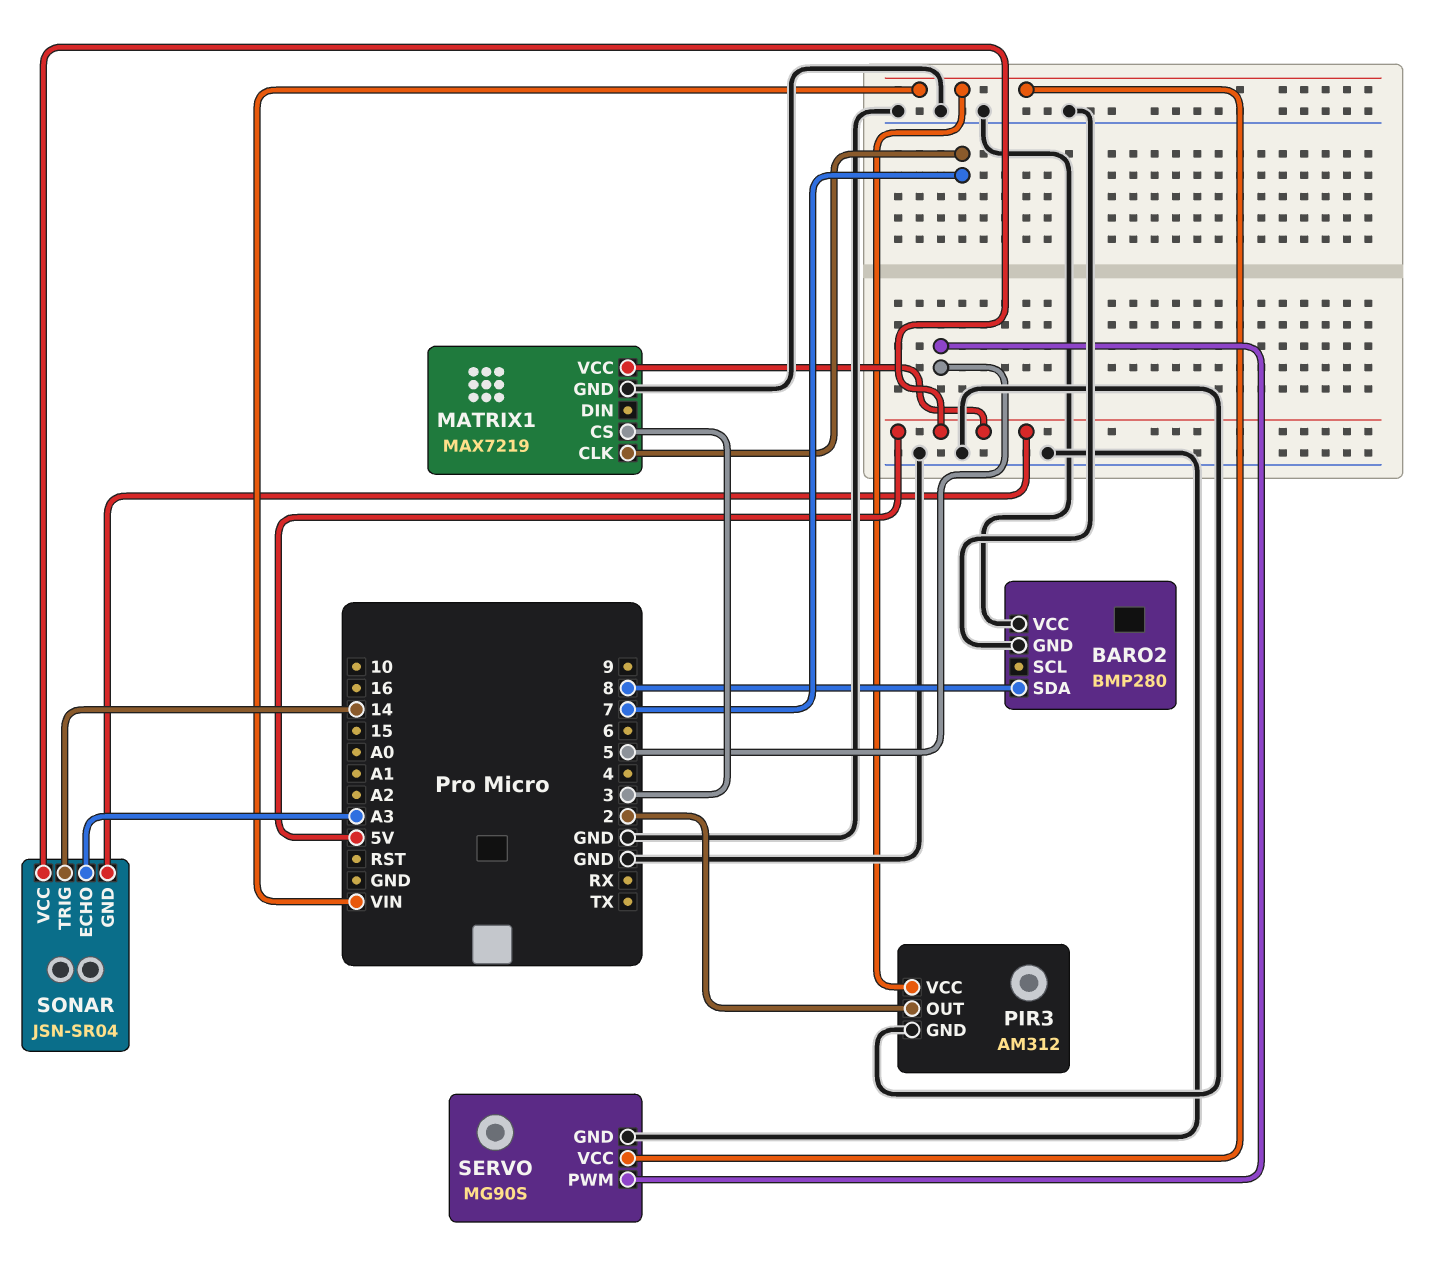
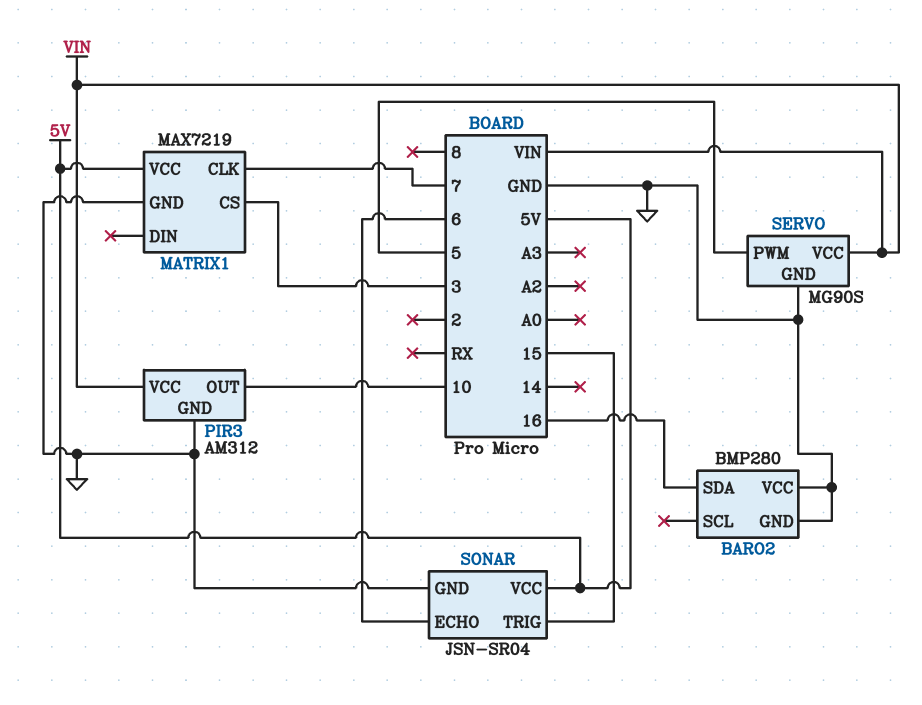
BARO2 pin SDA: 8 -> 16
PIR3 pin OUT: 2 -> 10
SONAR pin ECHO: A3 -> 6
SONAR pin GND: 5V -> GND
SONAR pin TRIG: 14 -> 15

